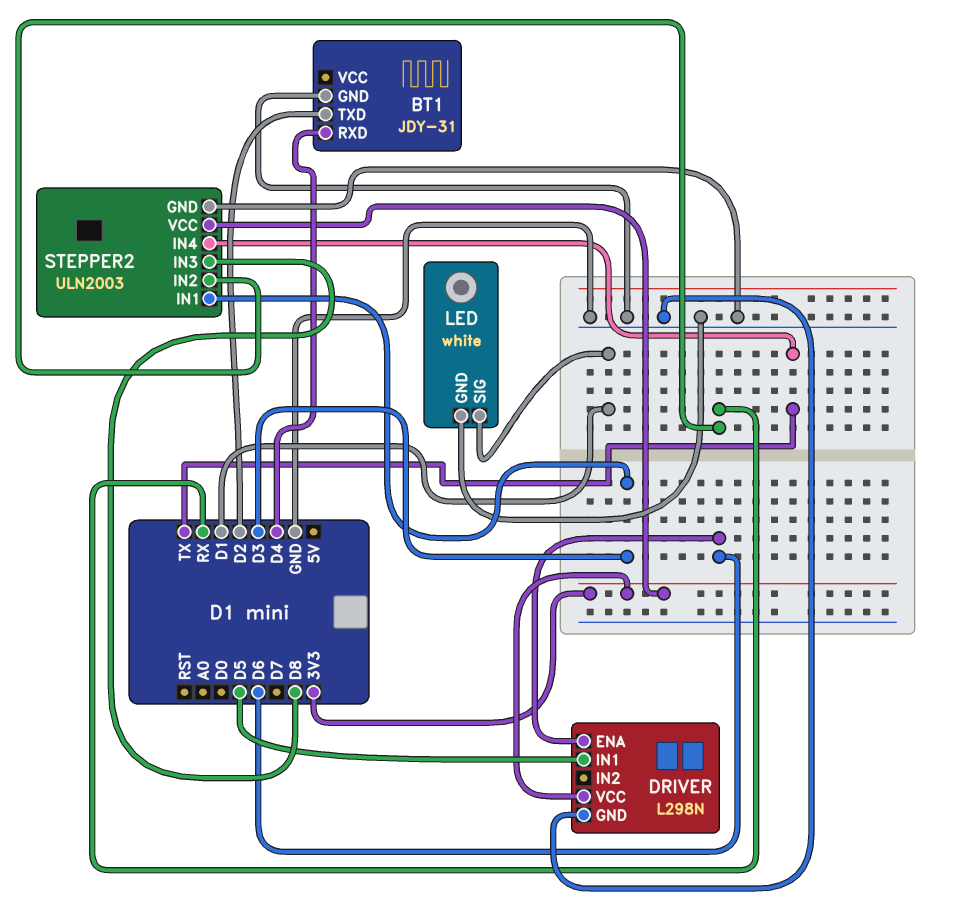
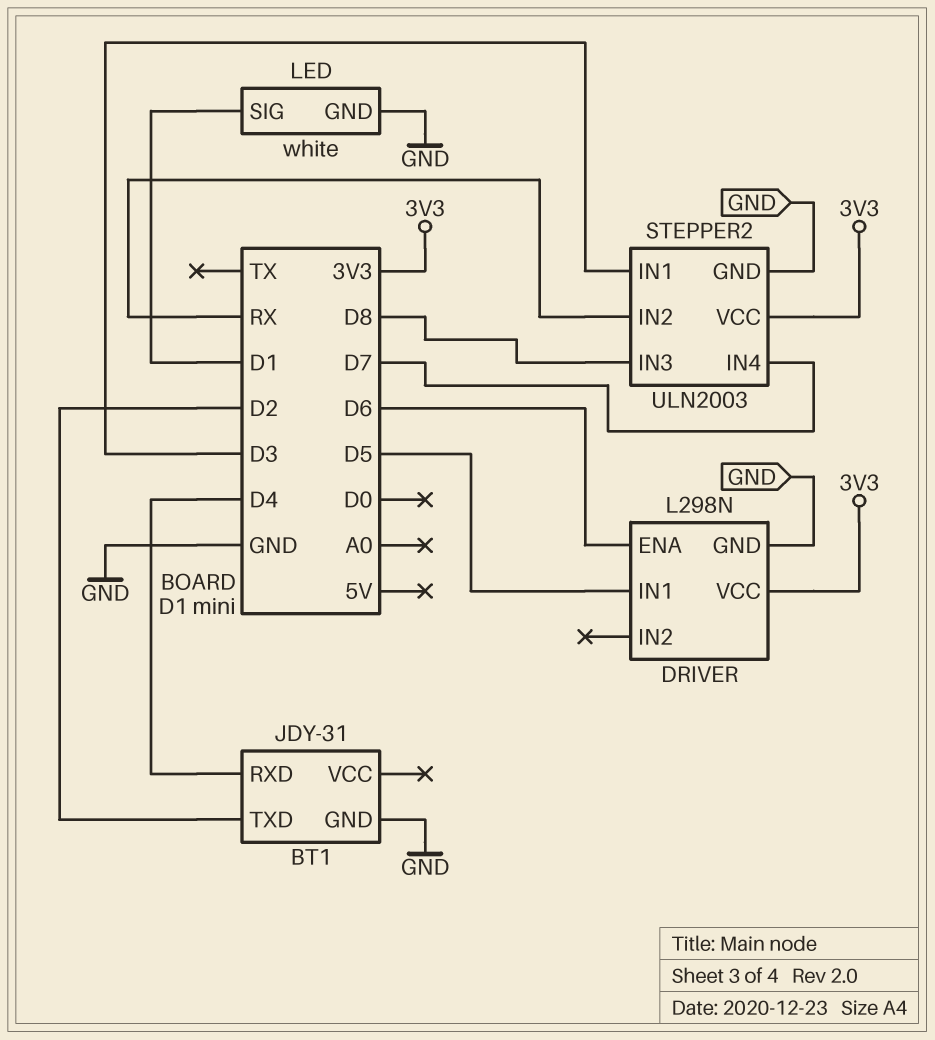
STEPPER2 pin IN4: TX -> D7

